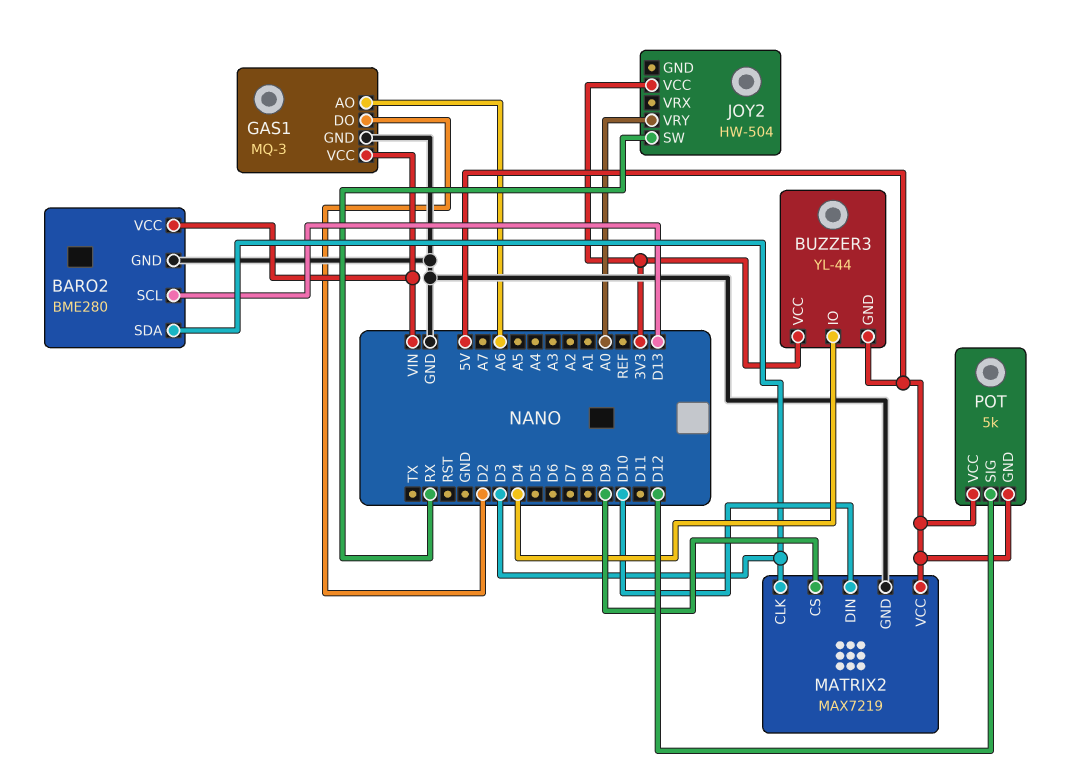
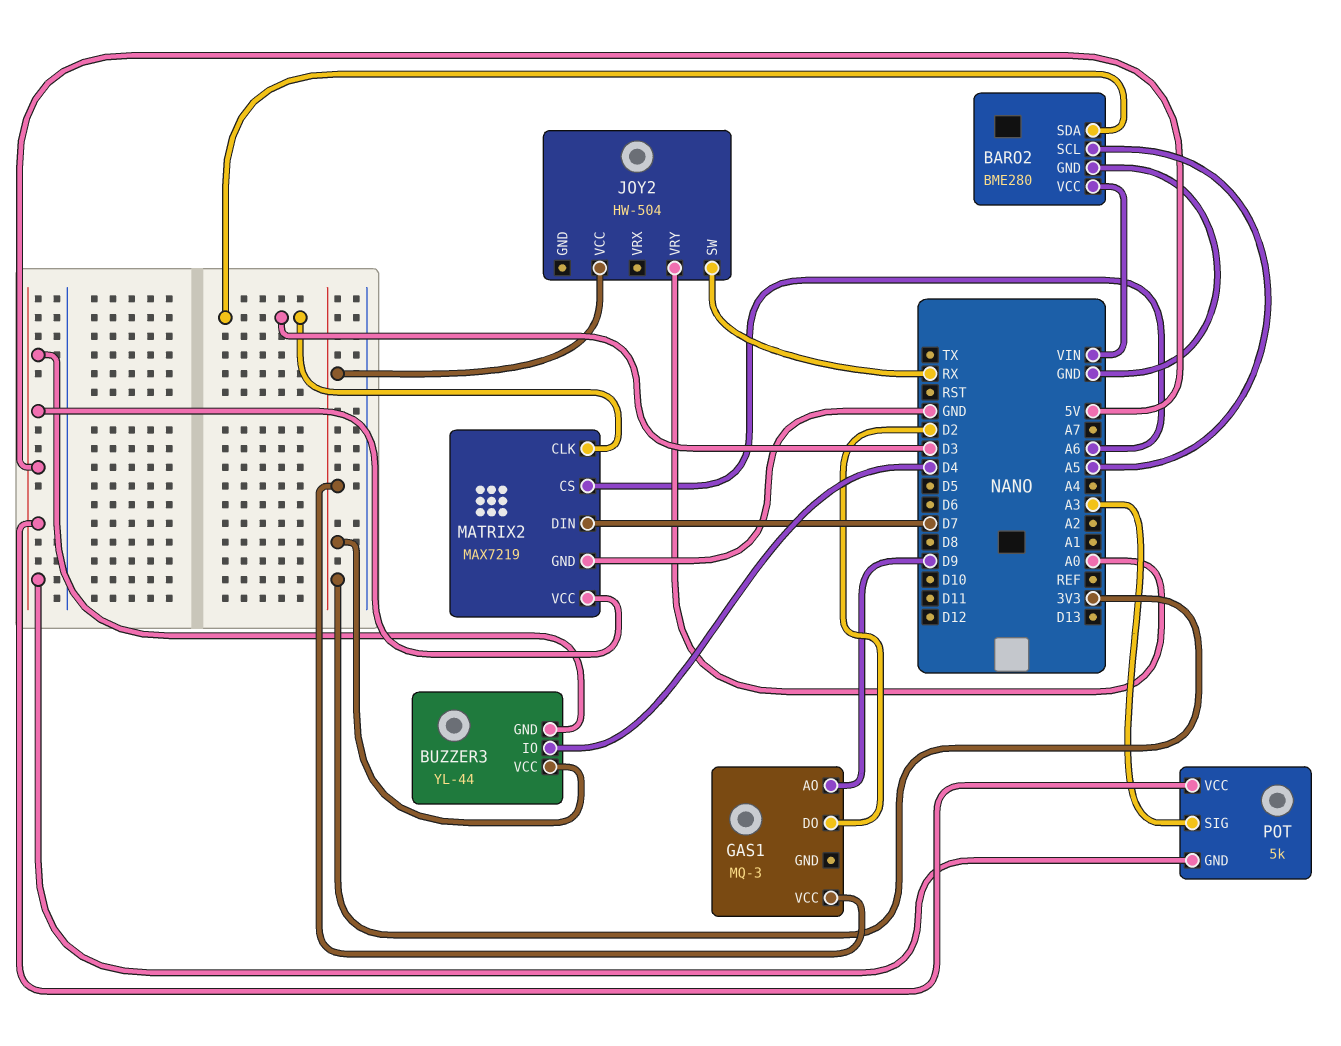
BARO2 pin SCL: D13 -> A5
GAS1 pin AO: A6 -> D9
GAS1 pin GND: GND -> none
GAS1 pin VCC: VIN -> 3V3
MATRIX2 pin CS: D9 -> A6
MATRIX2 pin DIN: D10 -> D7
POT pin SIG: D12 -> A3

